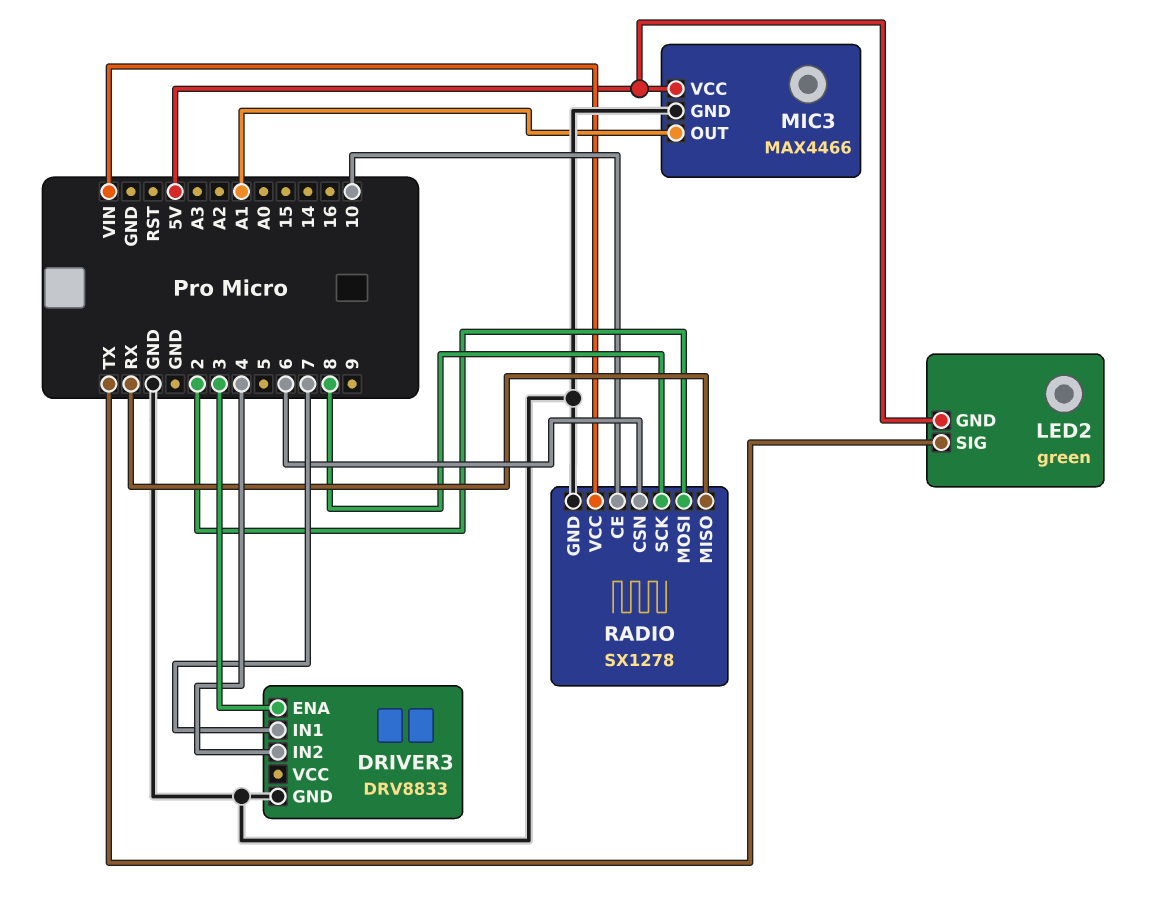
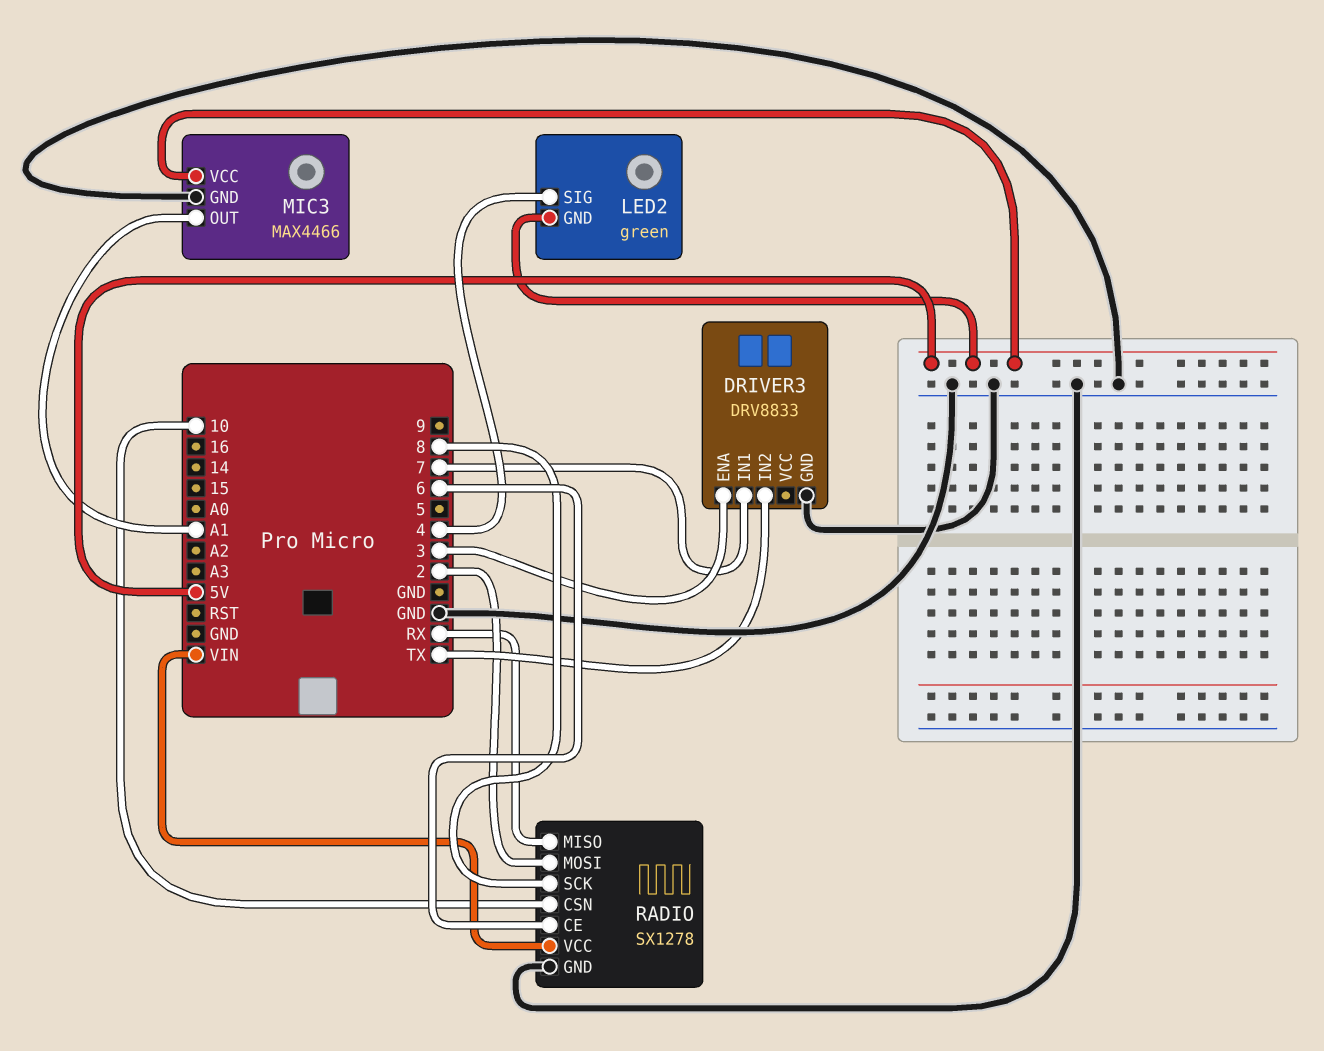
DRIVER3 pin IN2: 4 -> TX
LED2 pin SIG: TX -> 4
RADIO pin CE: 10 -> 6
RADIO pin CSN: 6 -> 10

